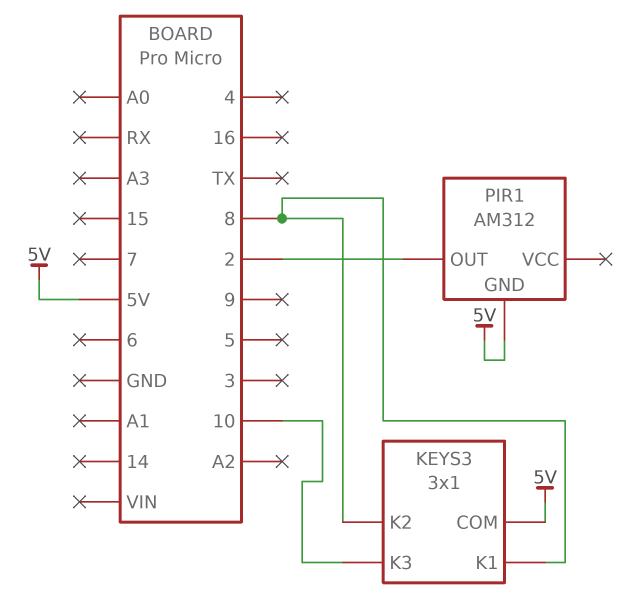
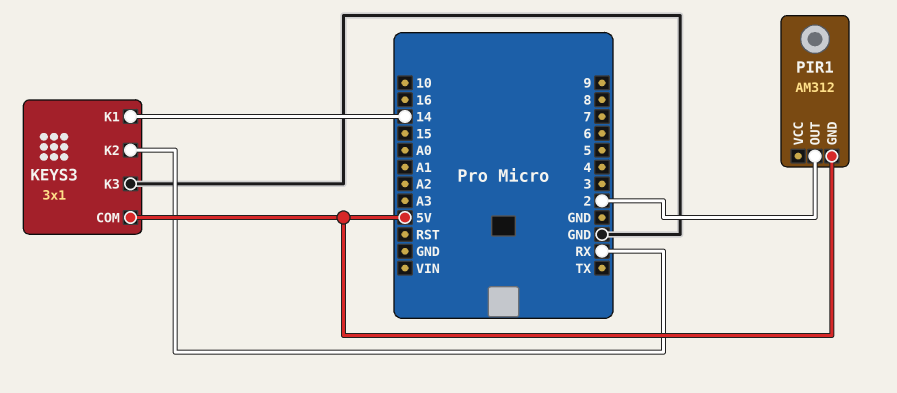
KEYS3 pin K1: 8 -> 14
KEYS3 pin K2: 8 -> RX
KEYS3 pin K3: 10 -> GND

